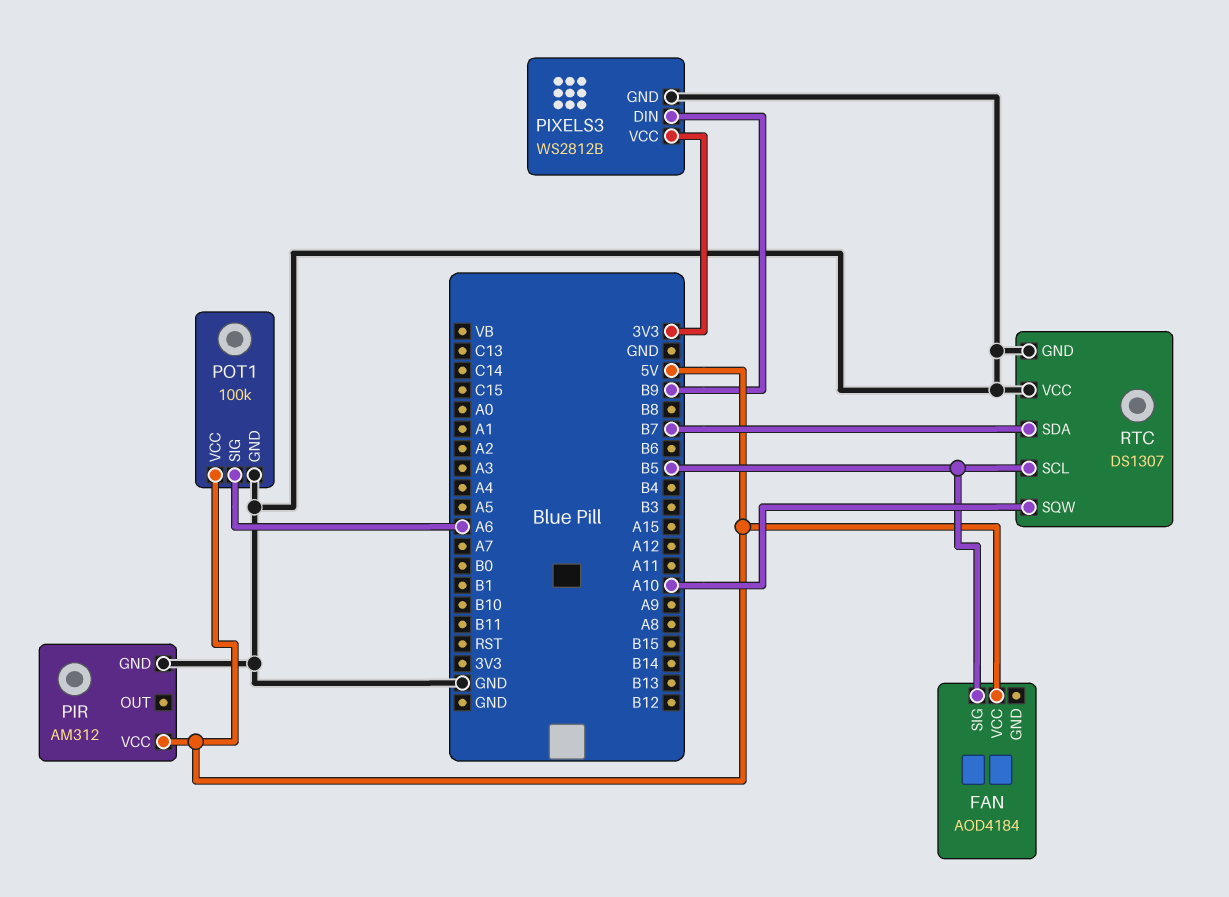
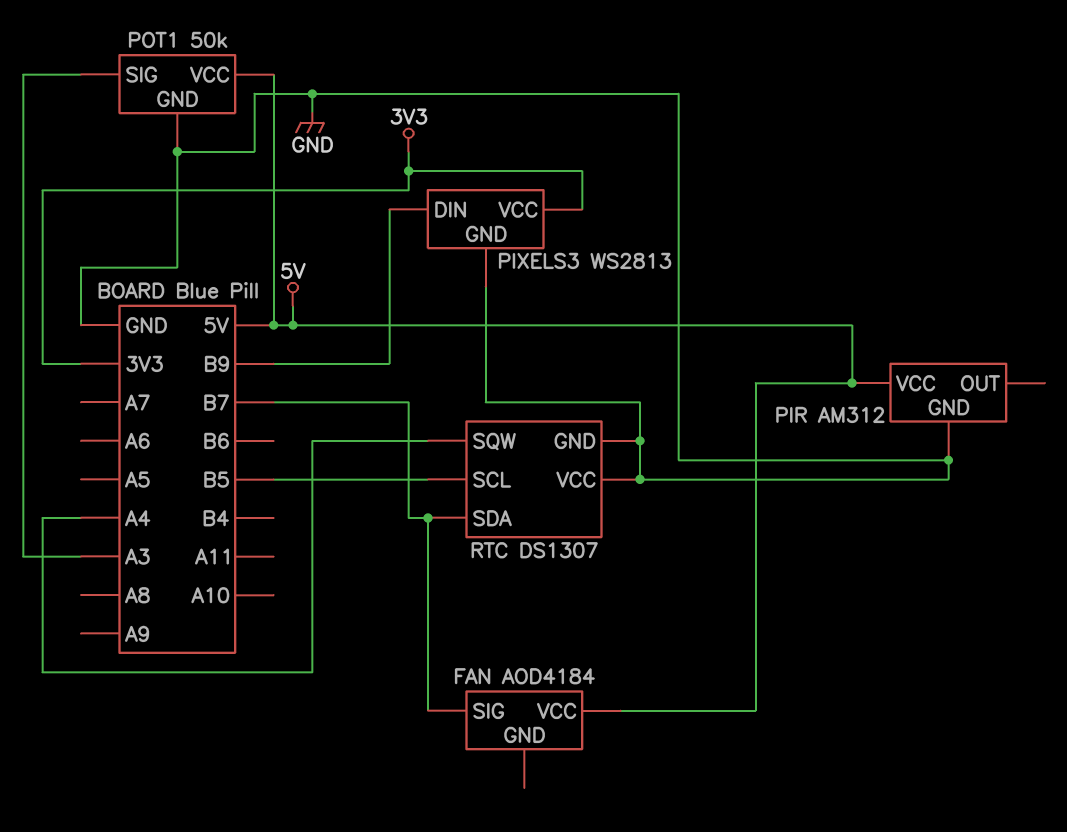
FAN pin SIG: B5 -> B7
PIXELS3: WS2812B -> WS2813
POT1: 100k -> 50k
POT1 pin SIG: A6 -> A3
RTC pin SQW: A10 -> A4

